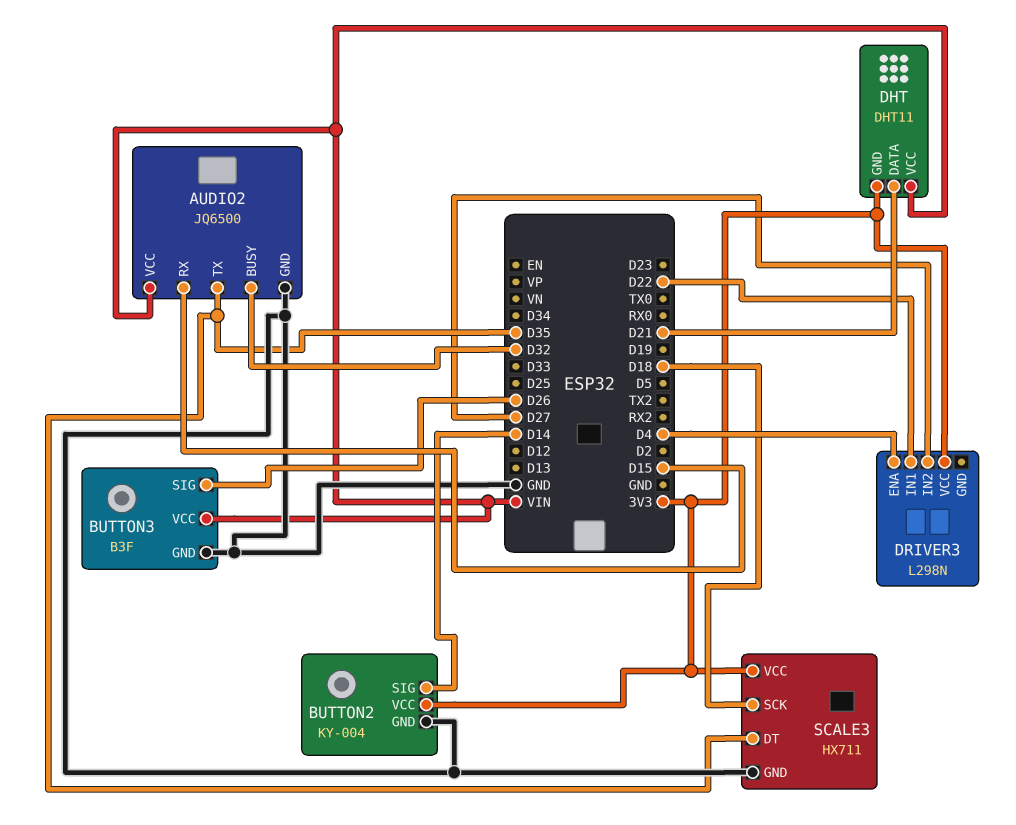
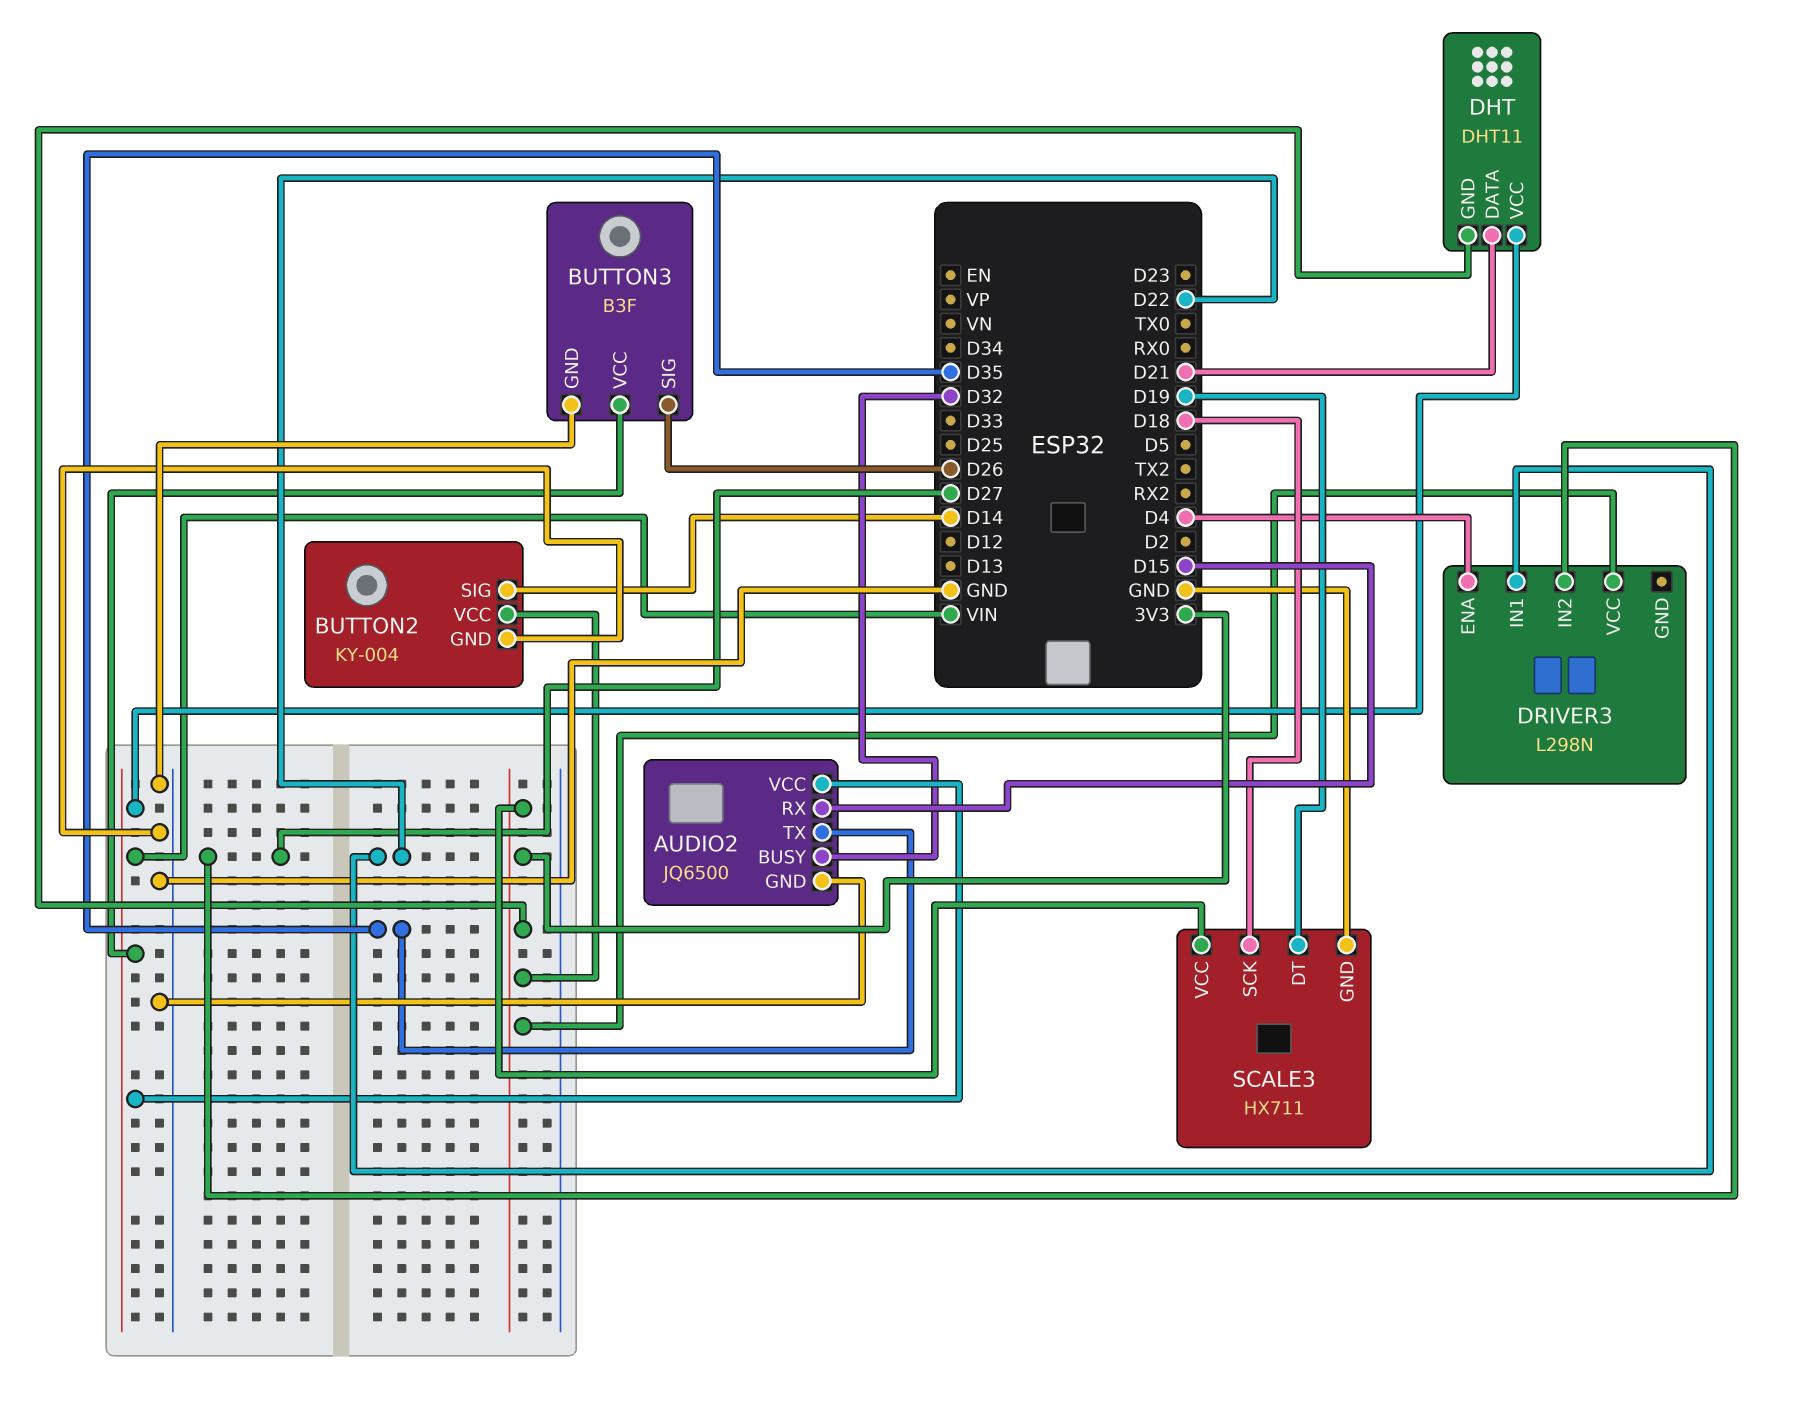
SCALE3 pin DT: D35 -> D19

